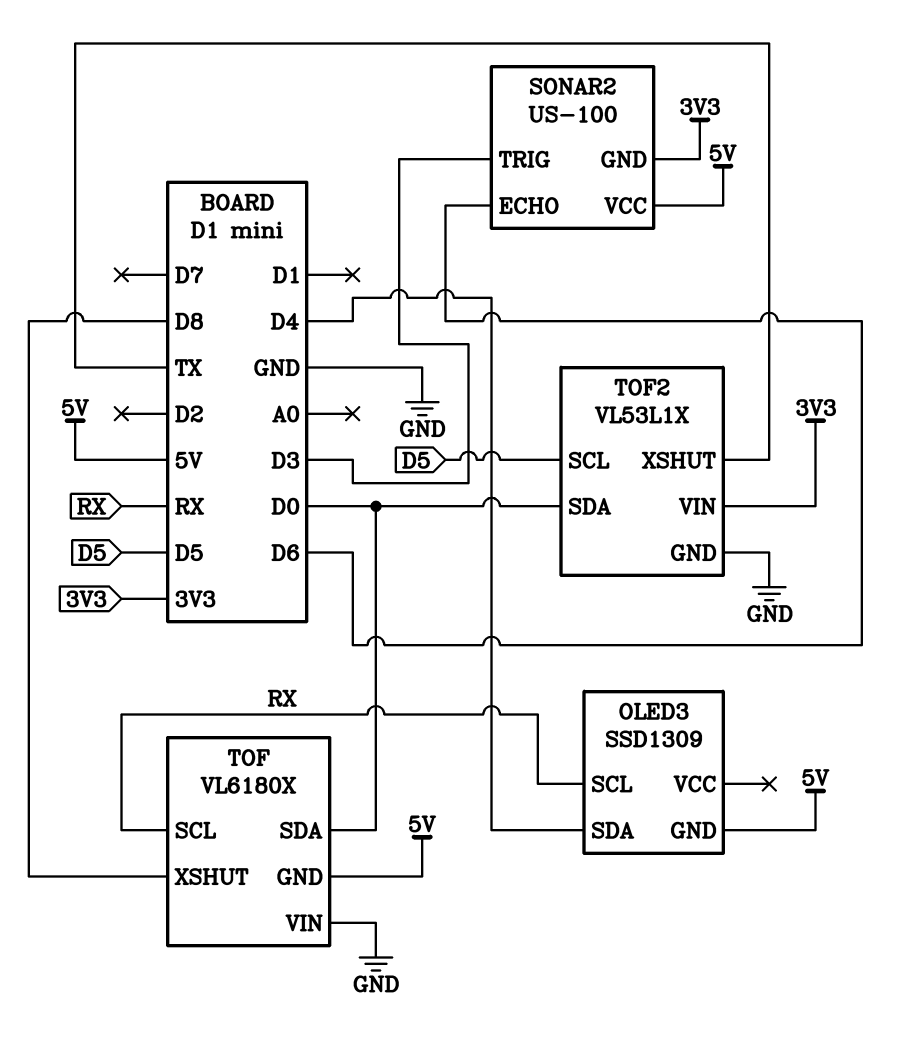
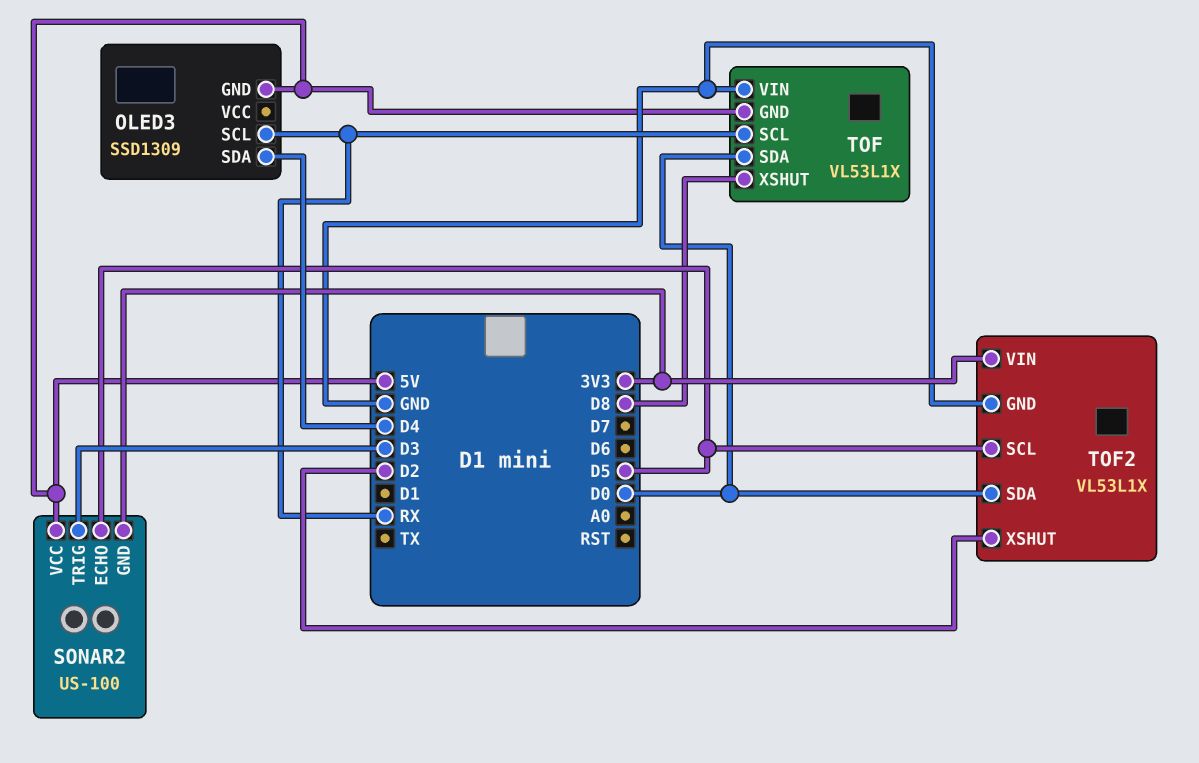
SONAR2 pin ECHO: D6 -> D5
TOF: VL6180X -> VL53L1X
TOF2 pin XSHUT: TX -> D2

